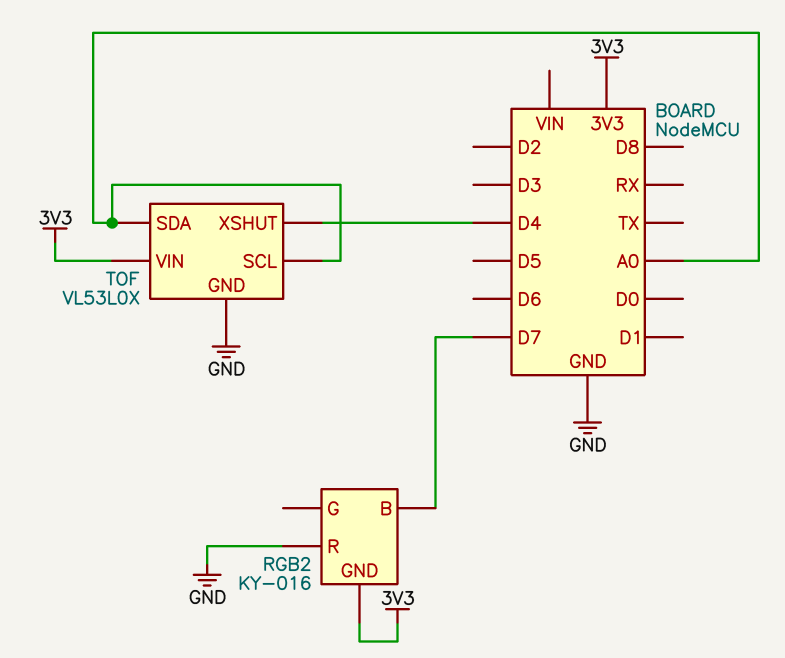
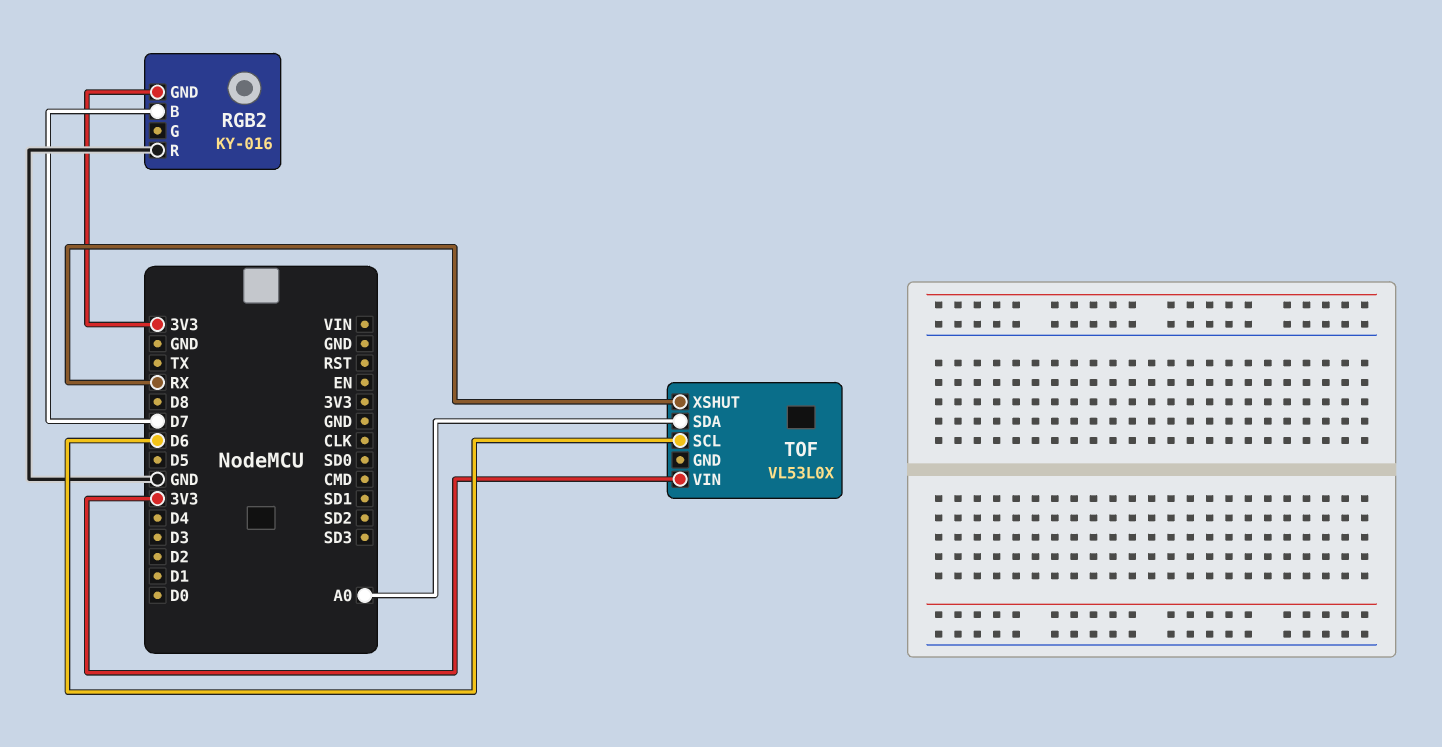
TOF pin GND: GND -> none
TOF pin SCL: A0 -> D6
TOF pin XSHUT: D4 -> RX

